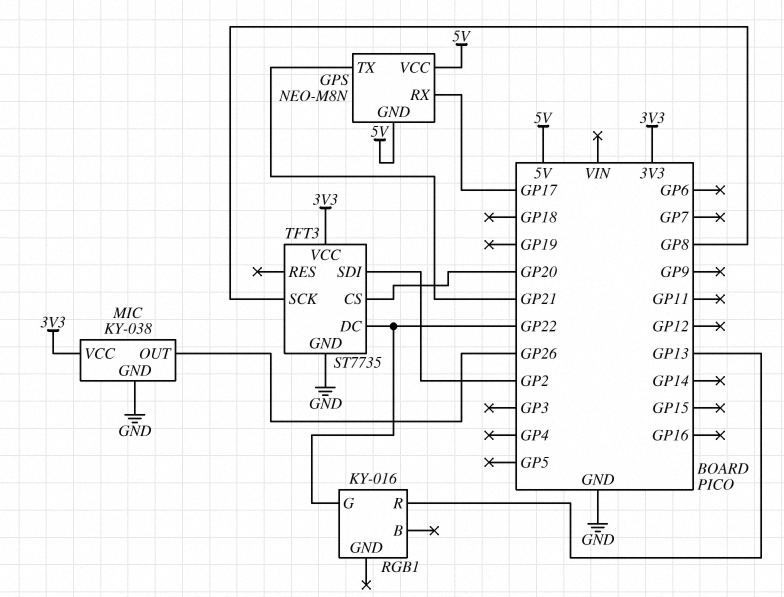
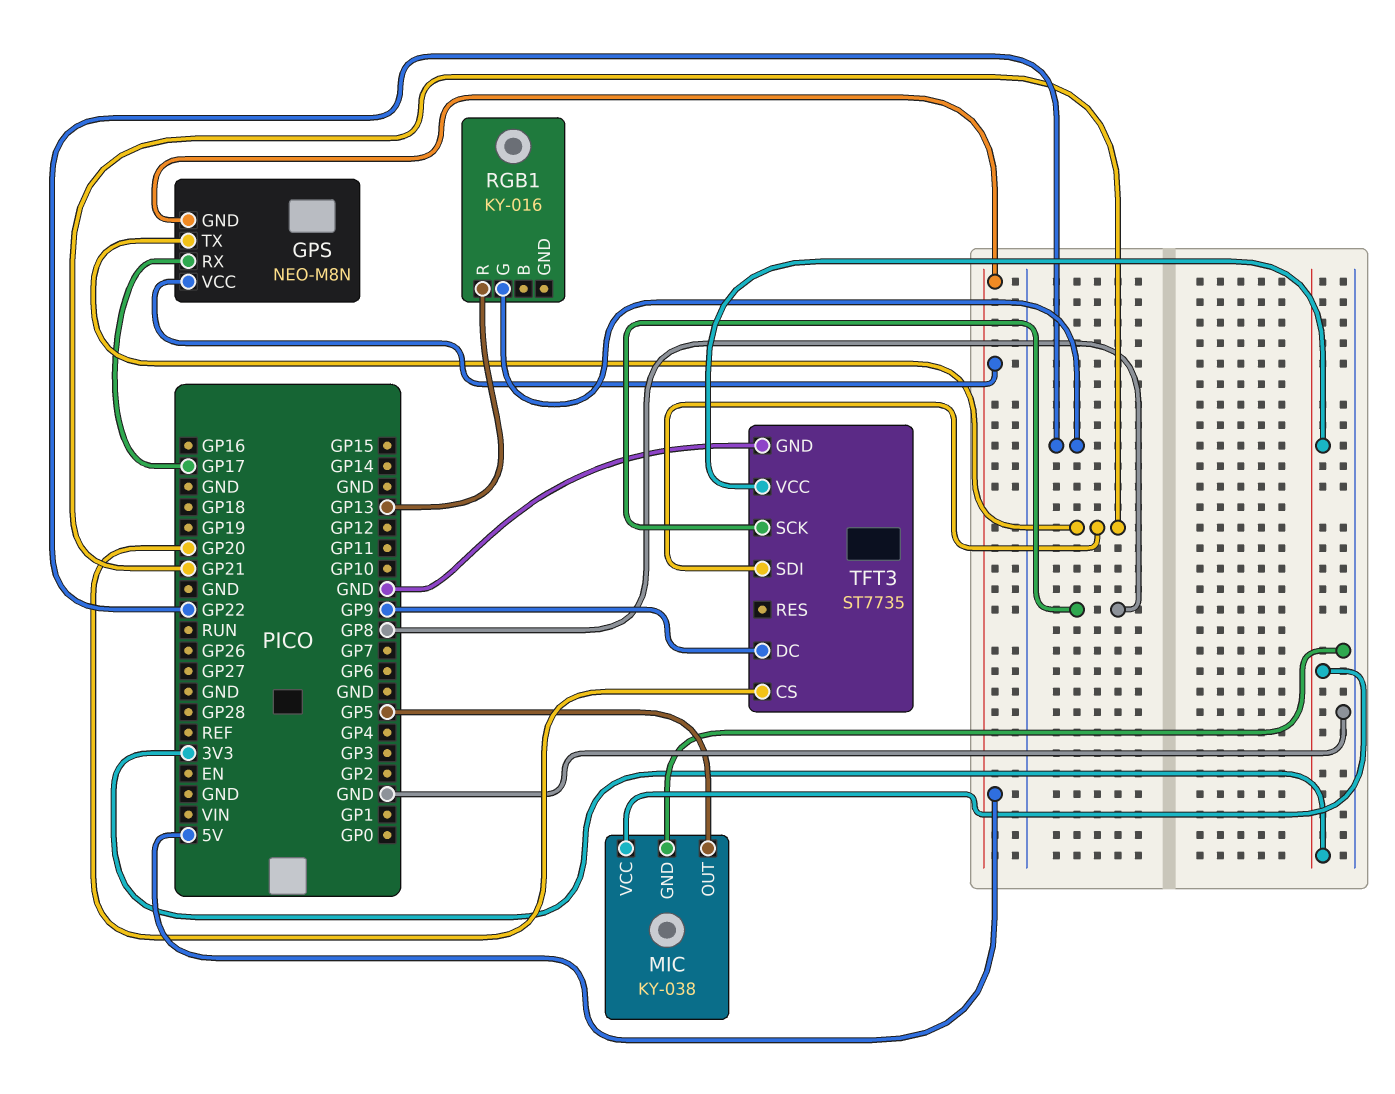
MIC pin OUT: GP26 -> GP5
TFT3 pin DC: GP22 -> GP9
TFT3 pin SDI: GP2 -> GP21

